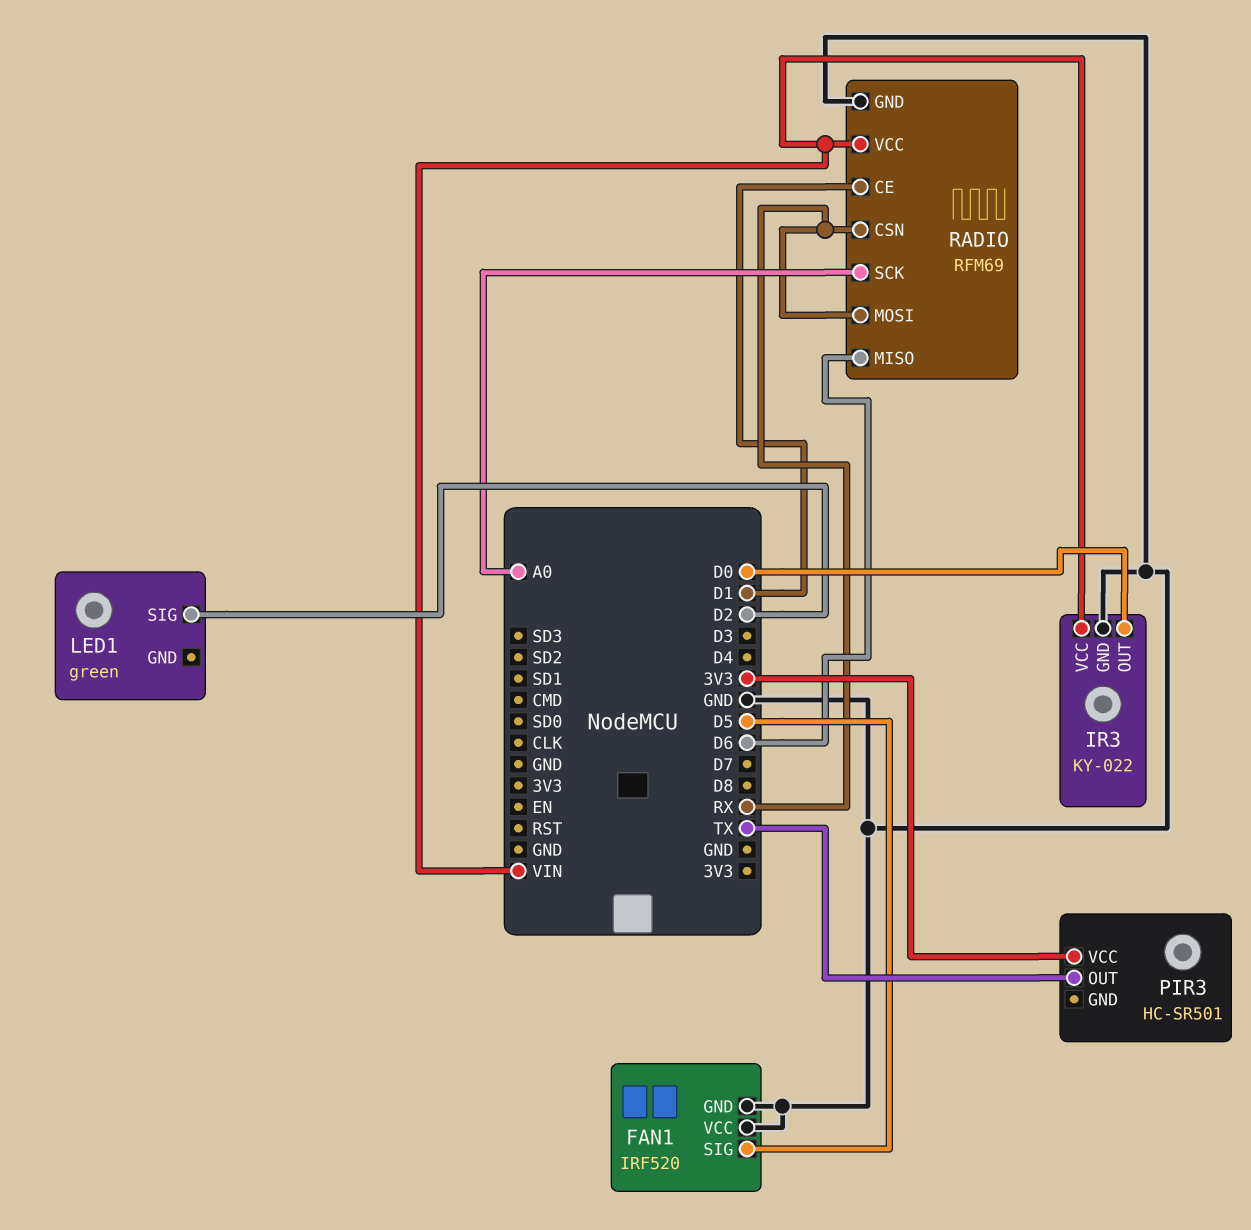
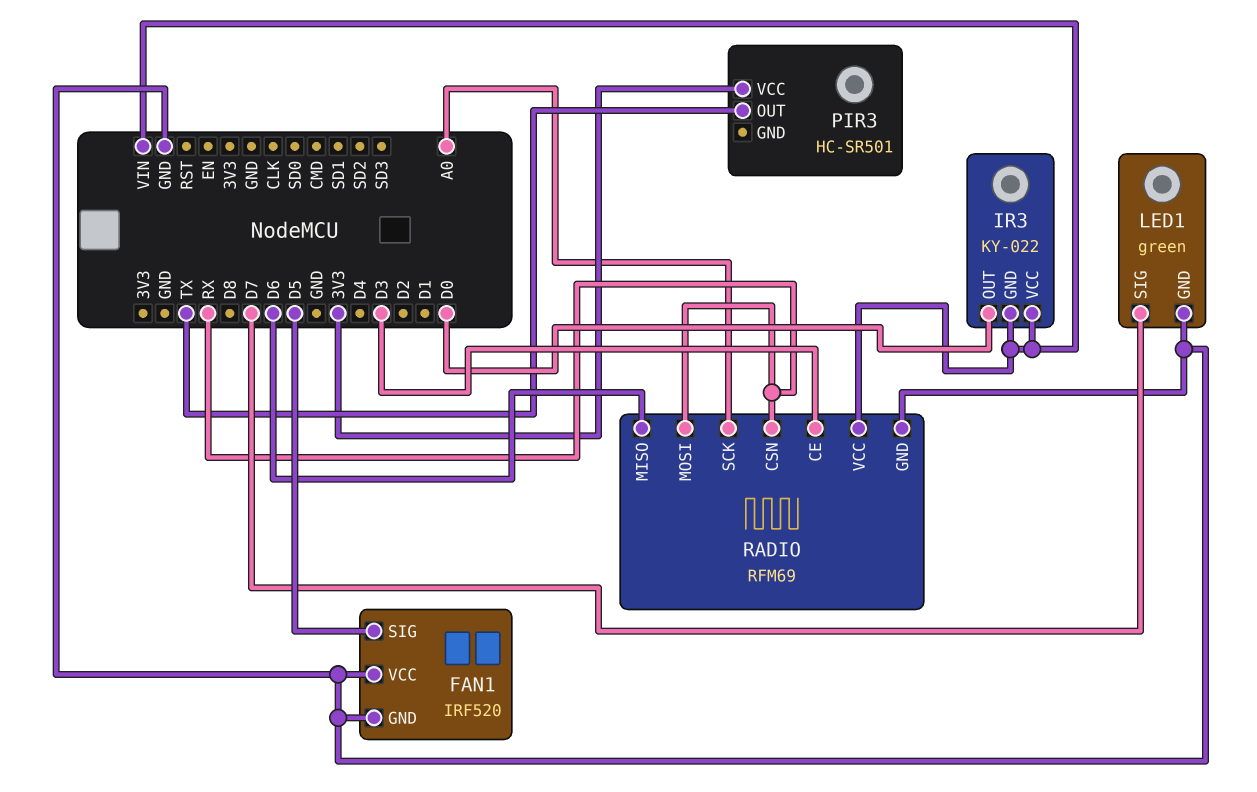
IR3 pin GND: GND -> VIN
LED1 pin GND: none -> GND
LED1 pin SIG: D2 -> D7
RADIO pin CE: D1 -> D3

